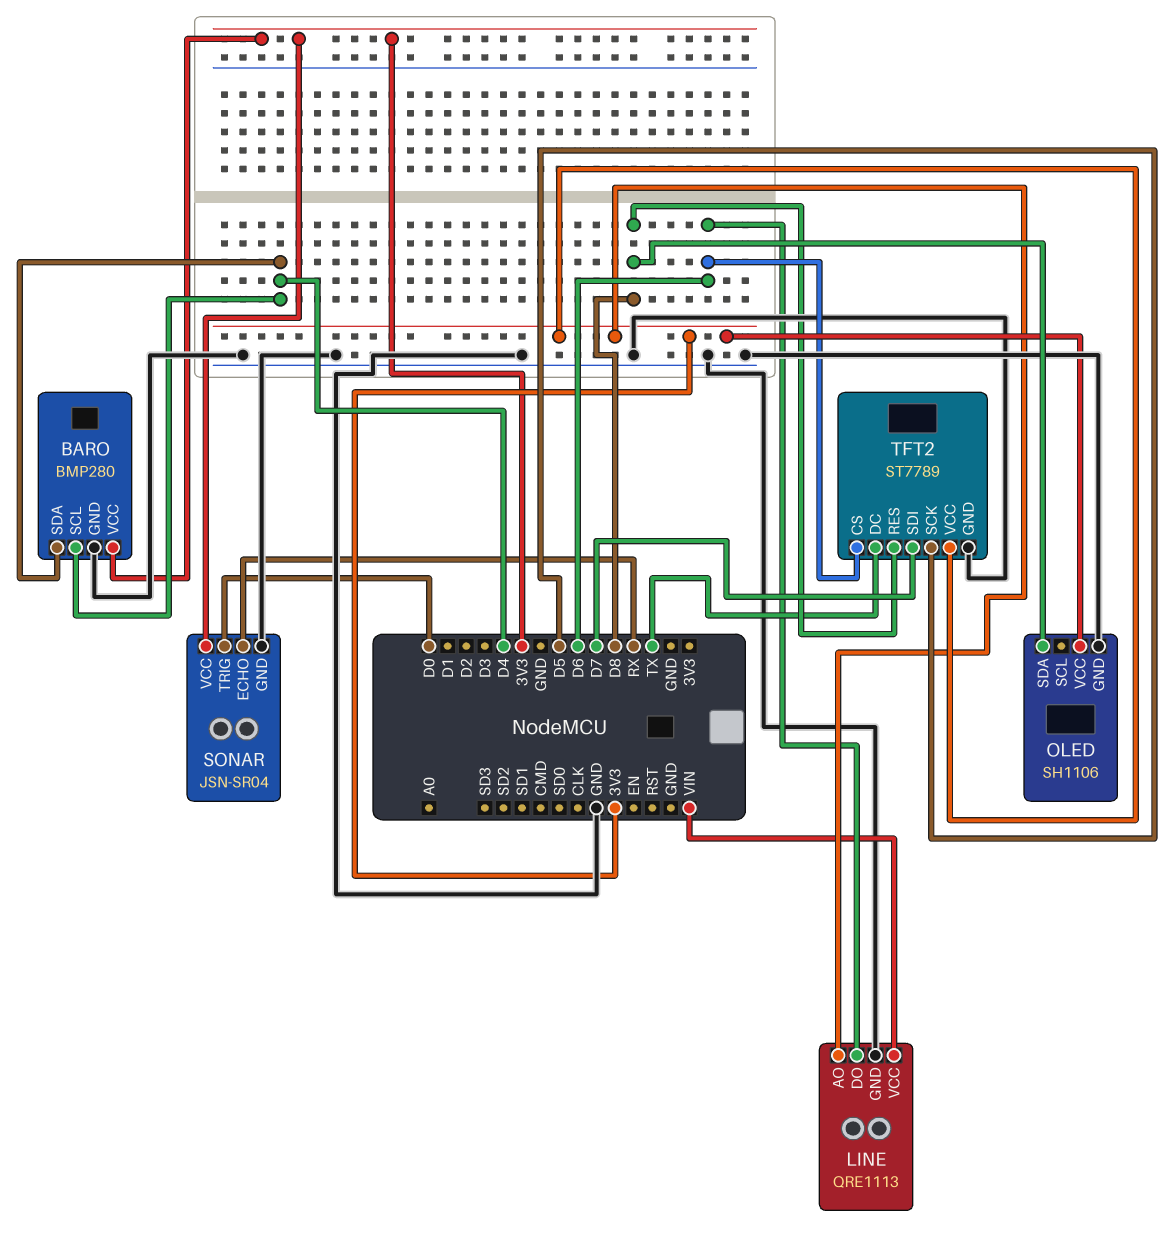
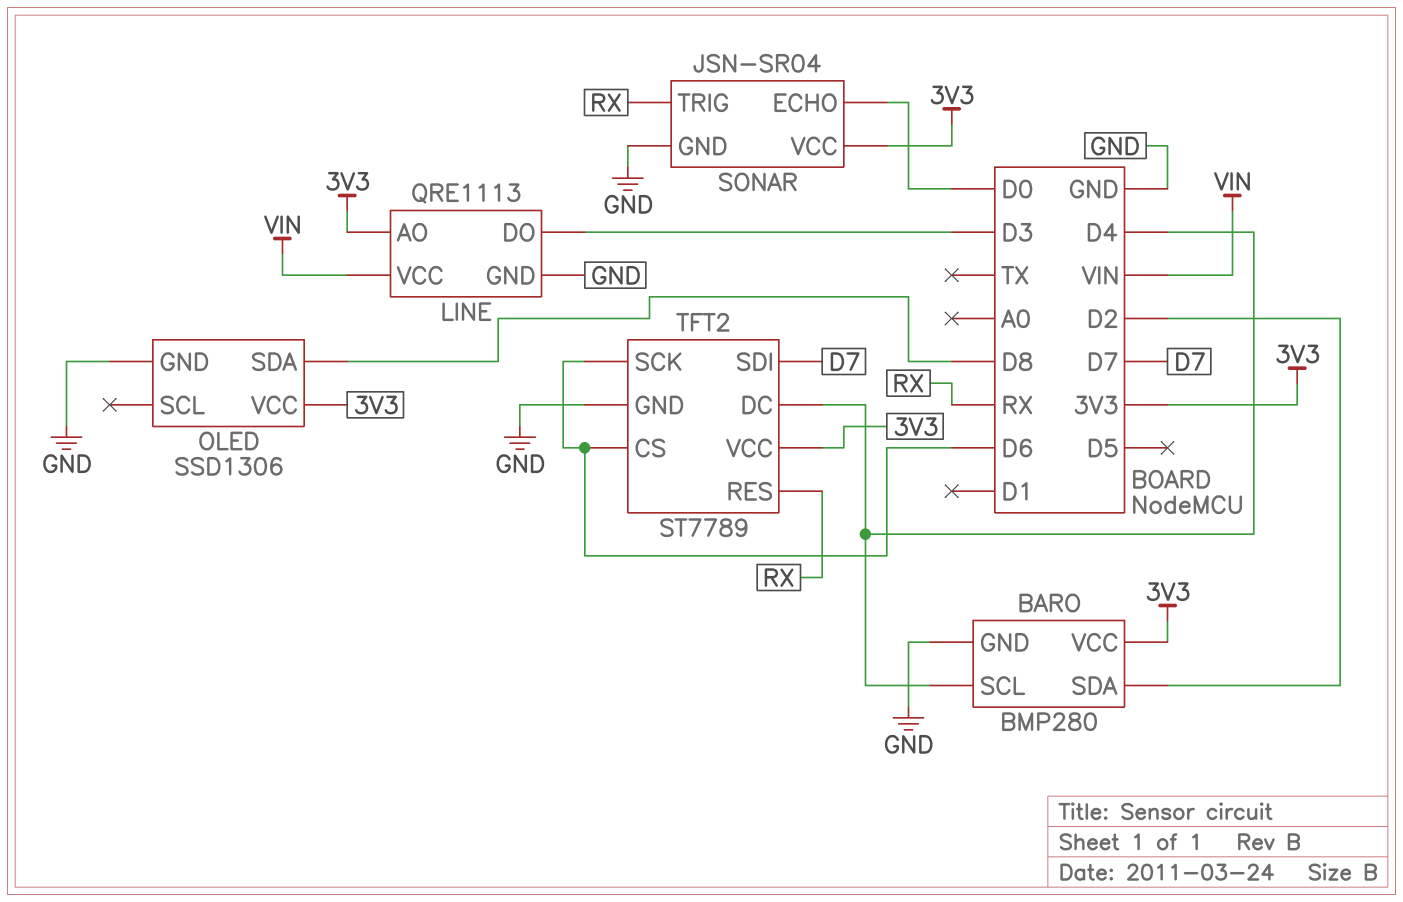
BARO pin SDA: D4 -> D2
LINE pin DO: D6 -> D3
OLED: SH1106 -> SSD1306
SONAR pin ECHO: RX -> D0
SONAR pin TRIG: D0 -> RX
TFT2 pin DC: TX -> D4
TFT2 pin RES: D8 -> RX
TFT2 pin SCK: D5 -> D6

